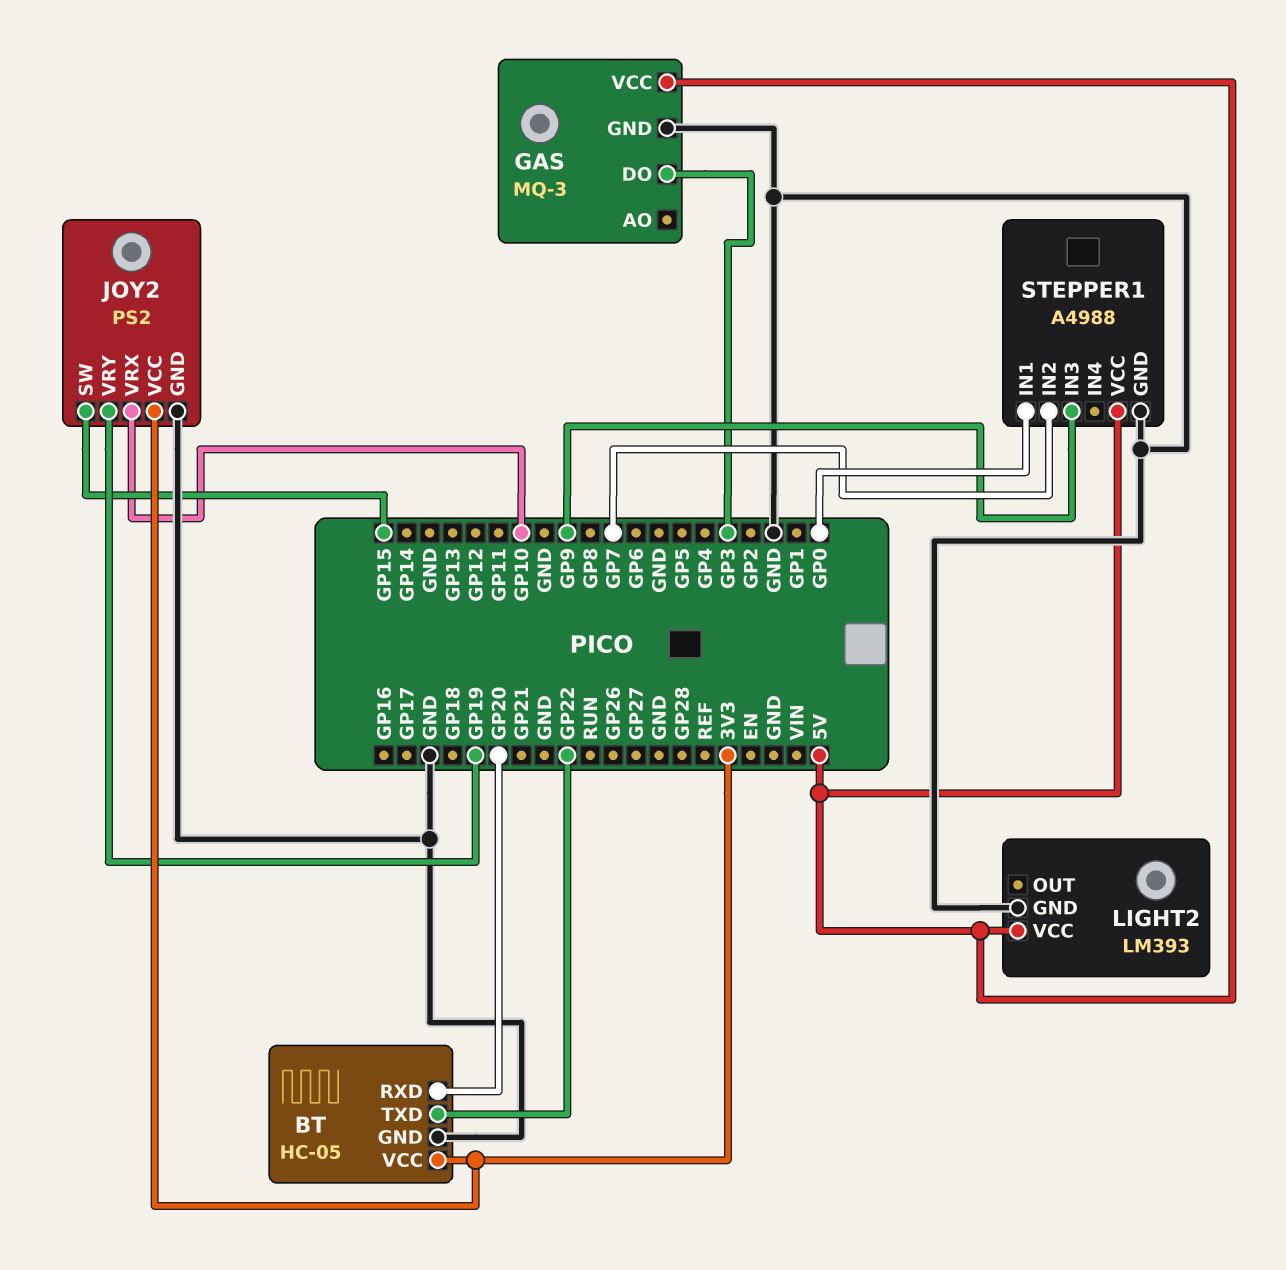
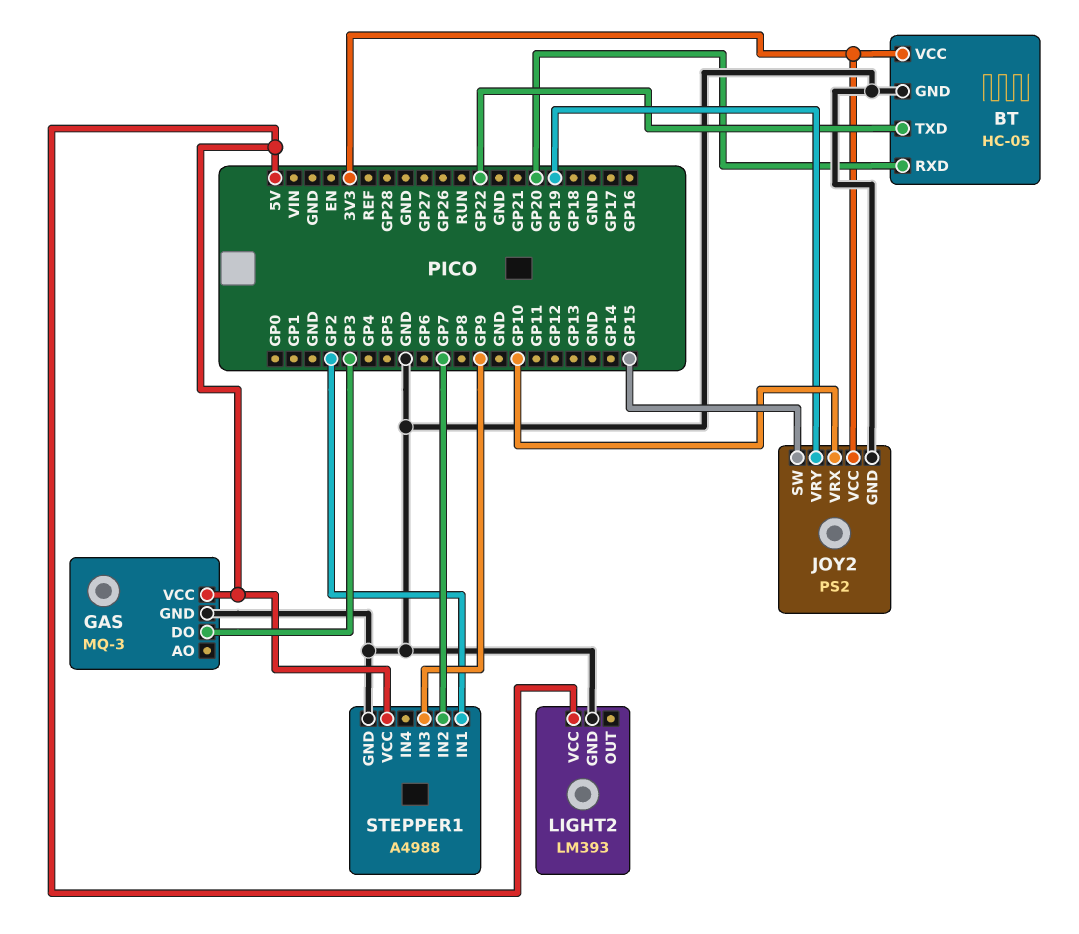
STEPPER1 pin IN1: GP0 -> GP2

